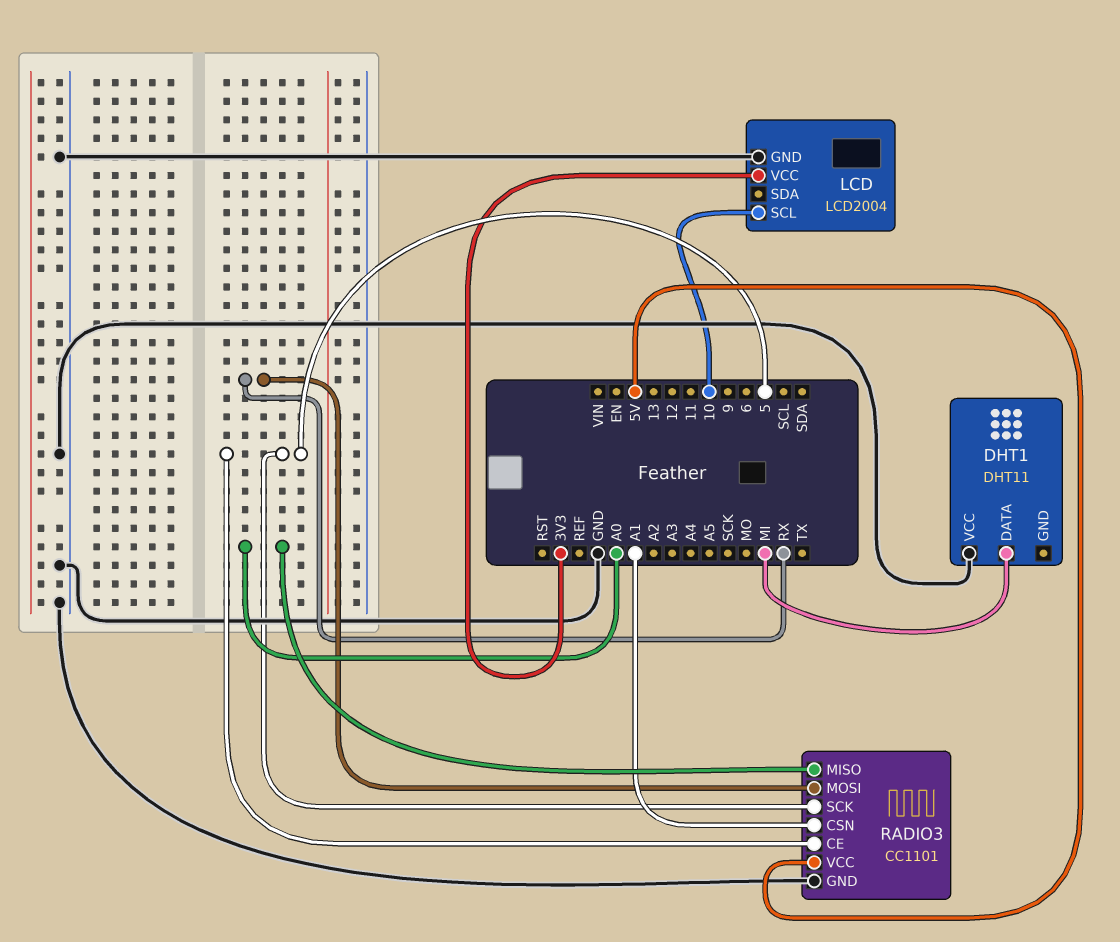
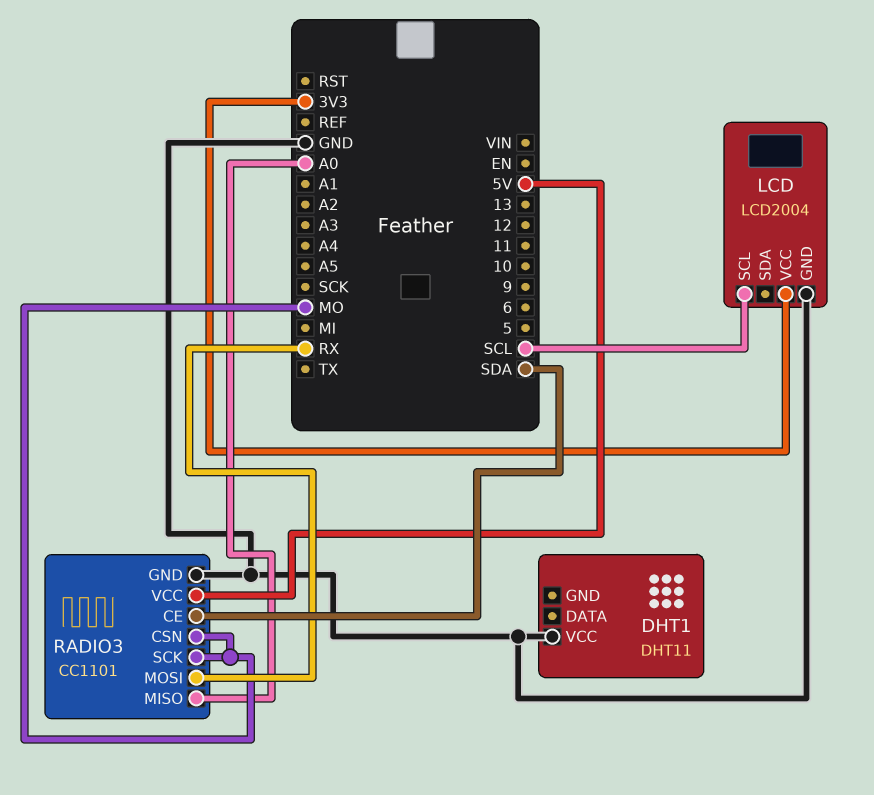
DHT1 pin DATA: MI -> none
LCD pin SCL: 10 -> SCL
RADIO3 pin CE: 5 -> SDA
RADIO3 pin CSN: A1 -> MO
RADIO3 pin SCK: 5 -> MO

